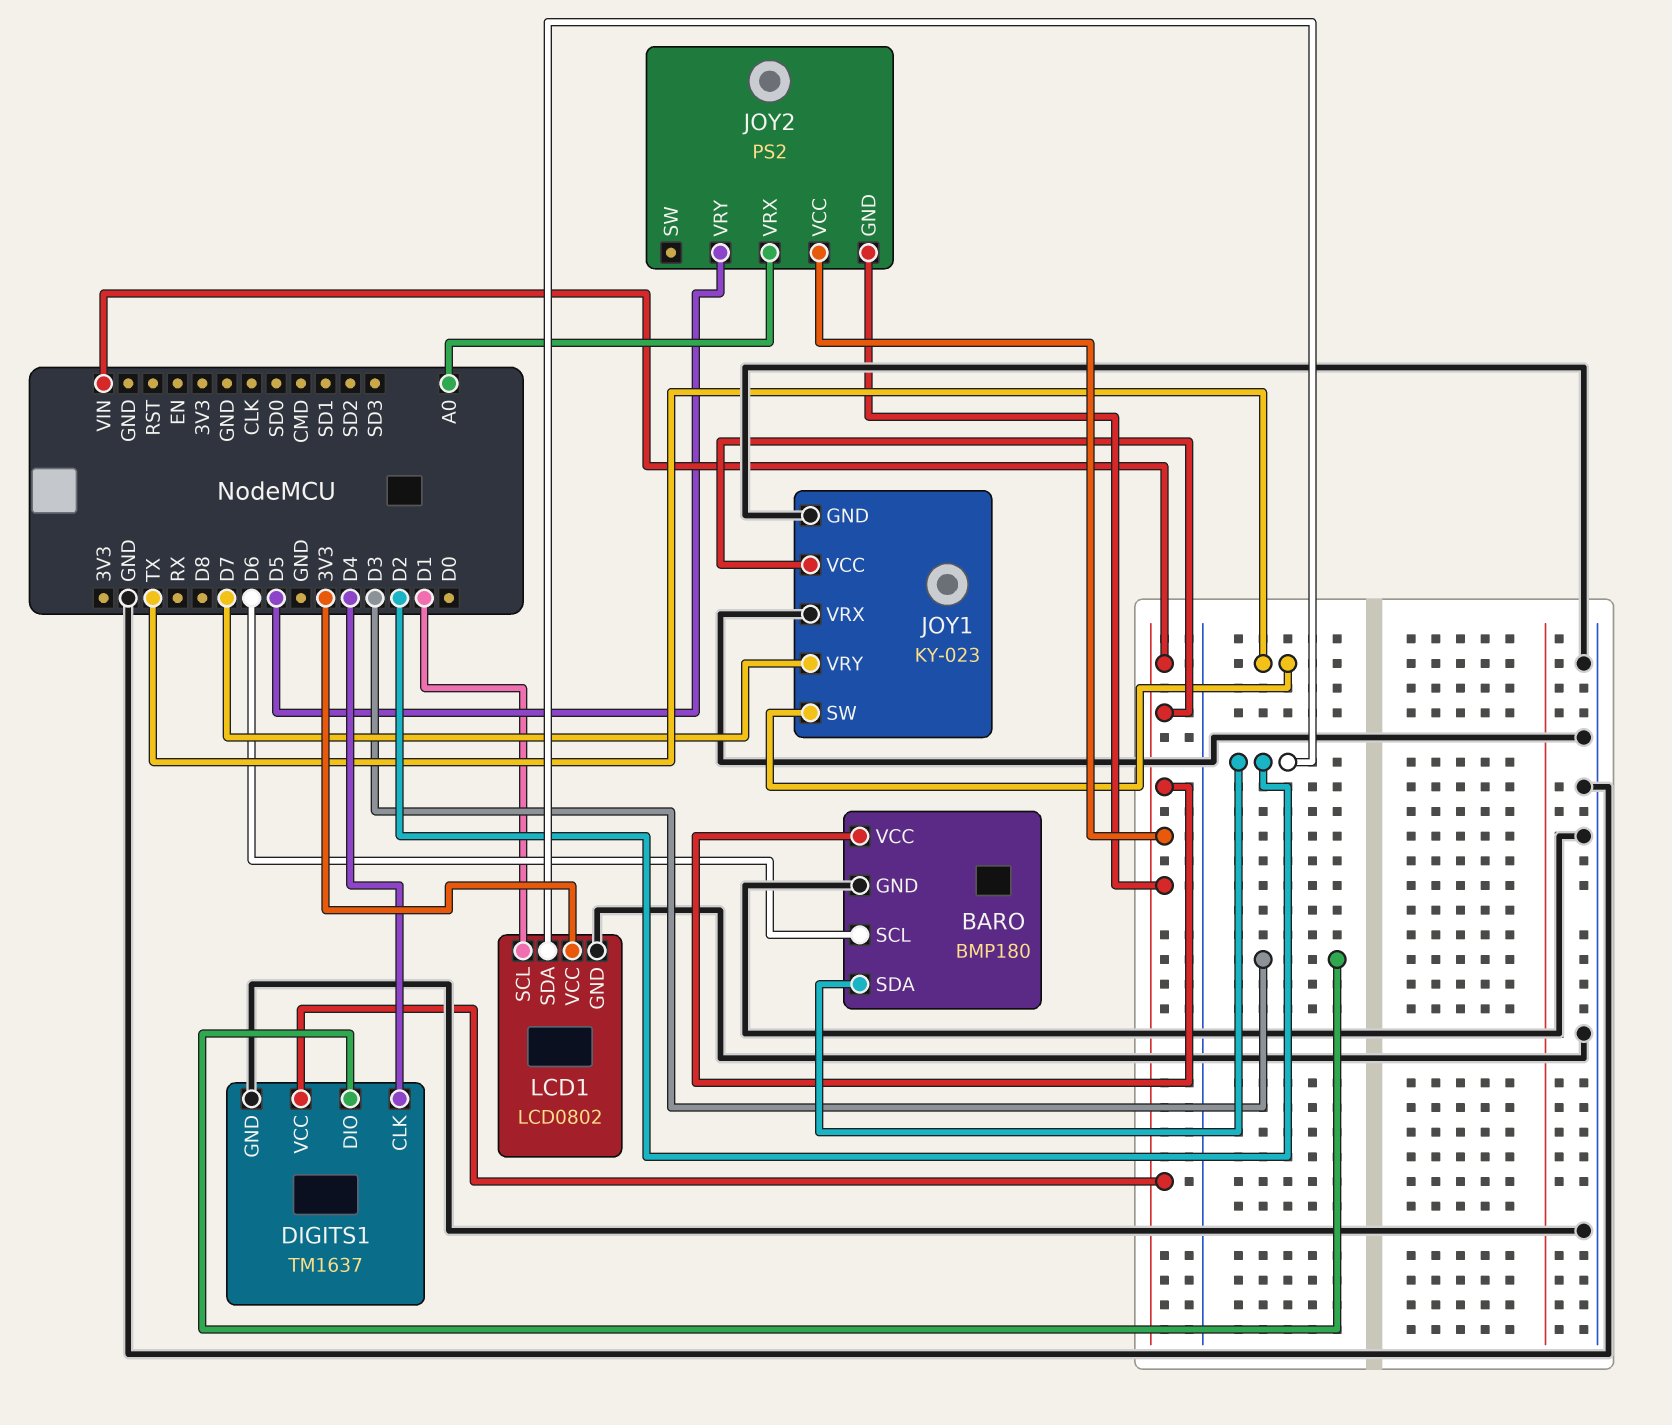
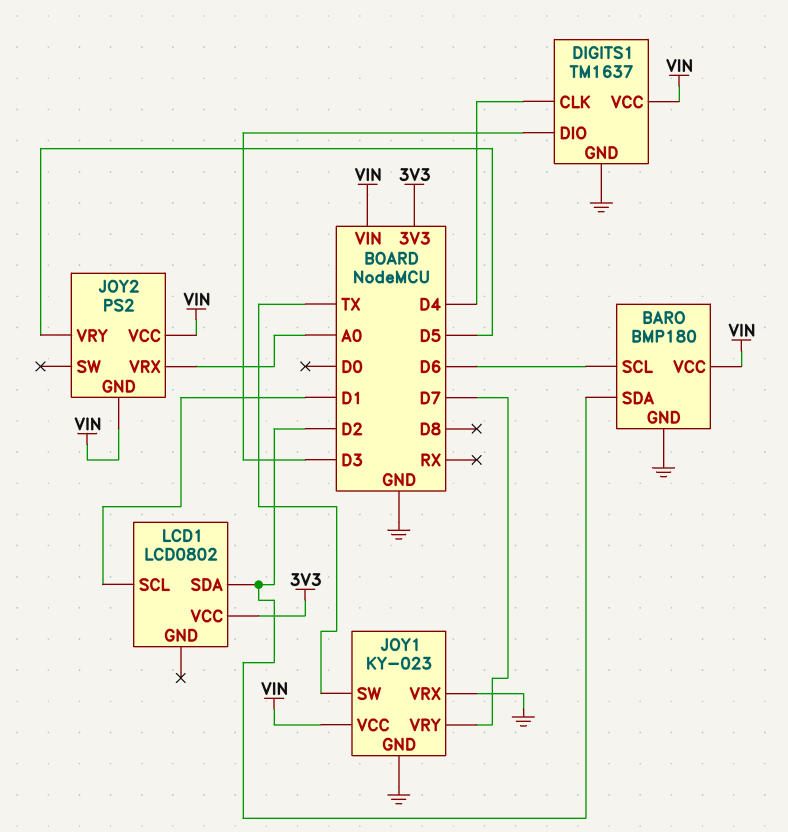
LCD1 pin GND: GND -> none

